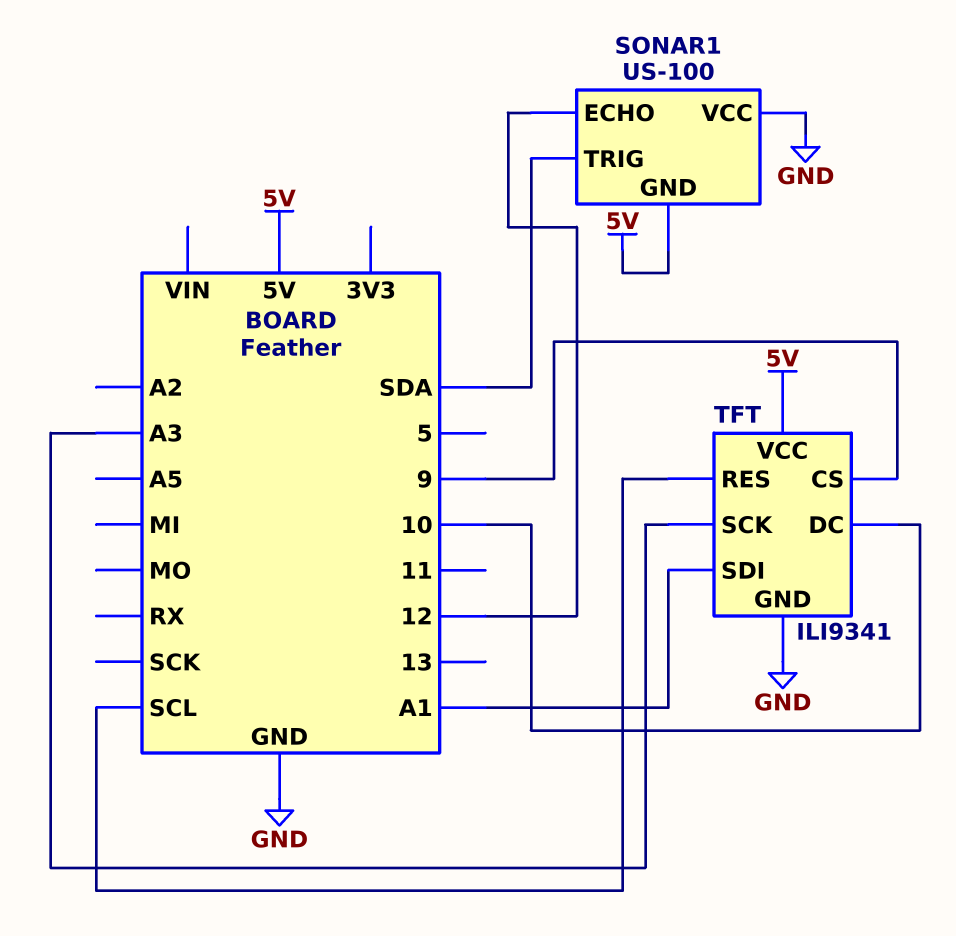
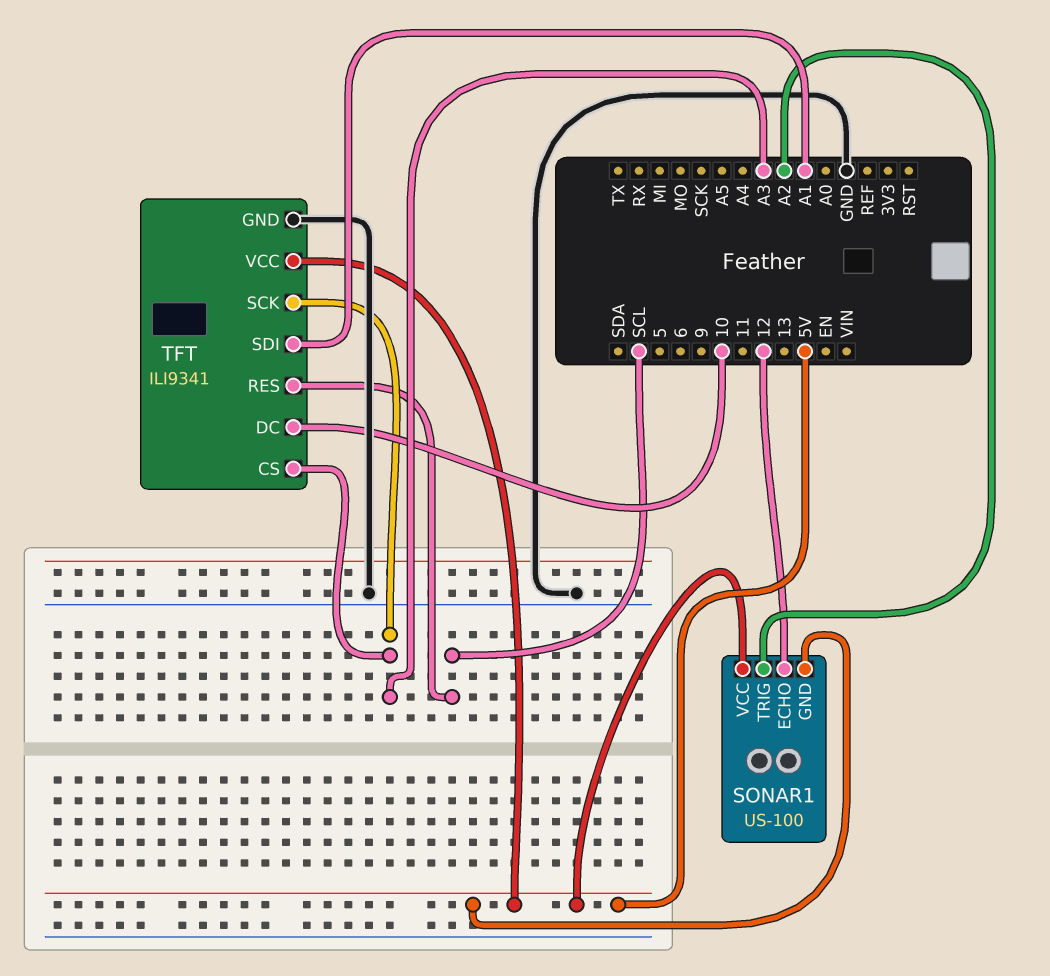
SONAR1 pin TRIG: SDA -> A2
SONAR1 pin VCC: GND -> 5V
TFT pin CS: 9 -> A3

